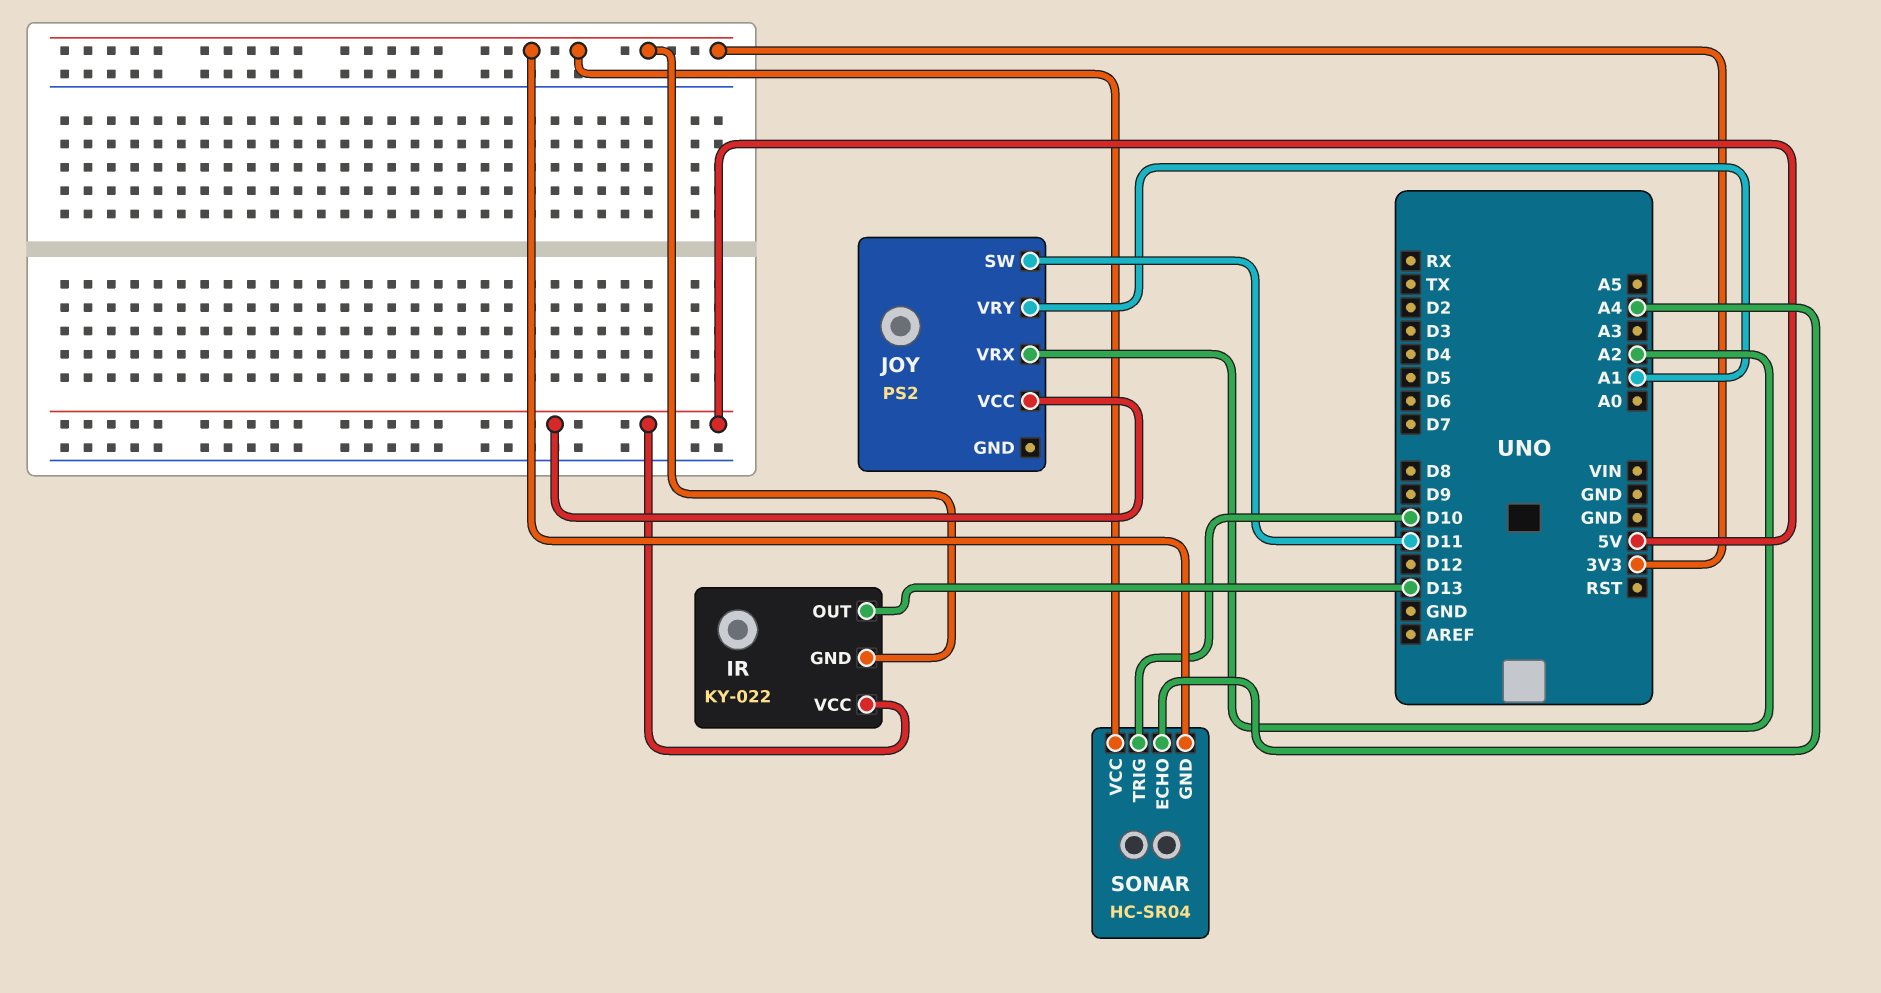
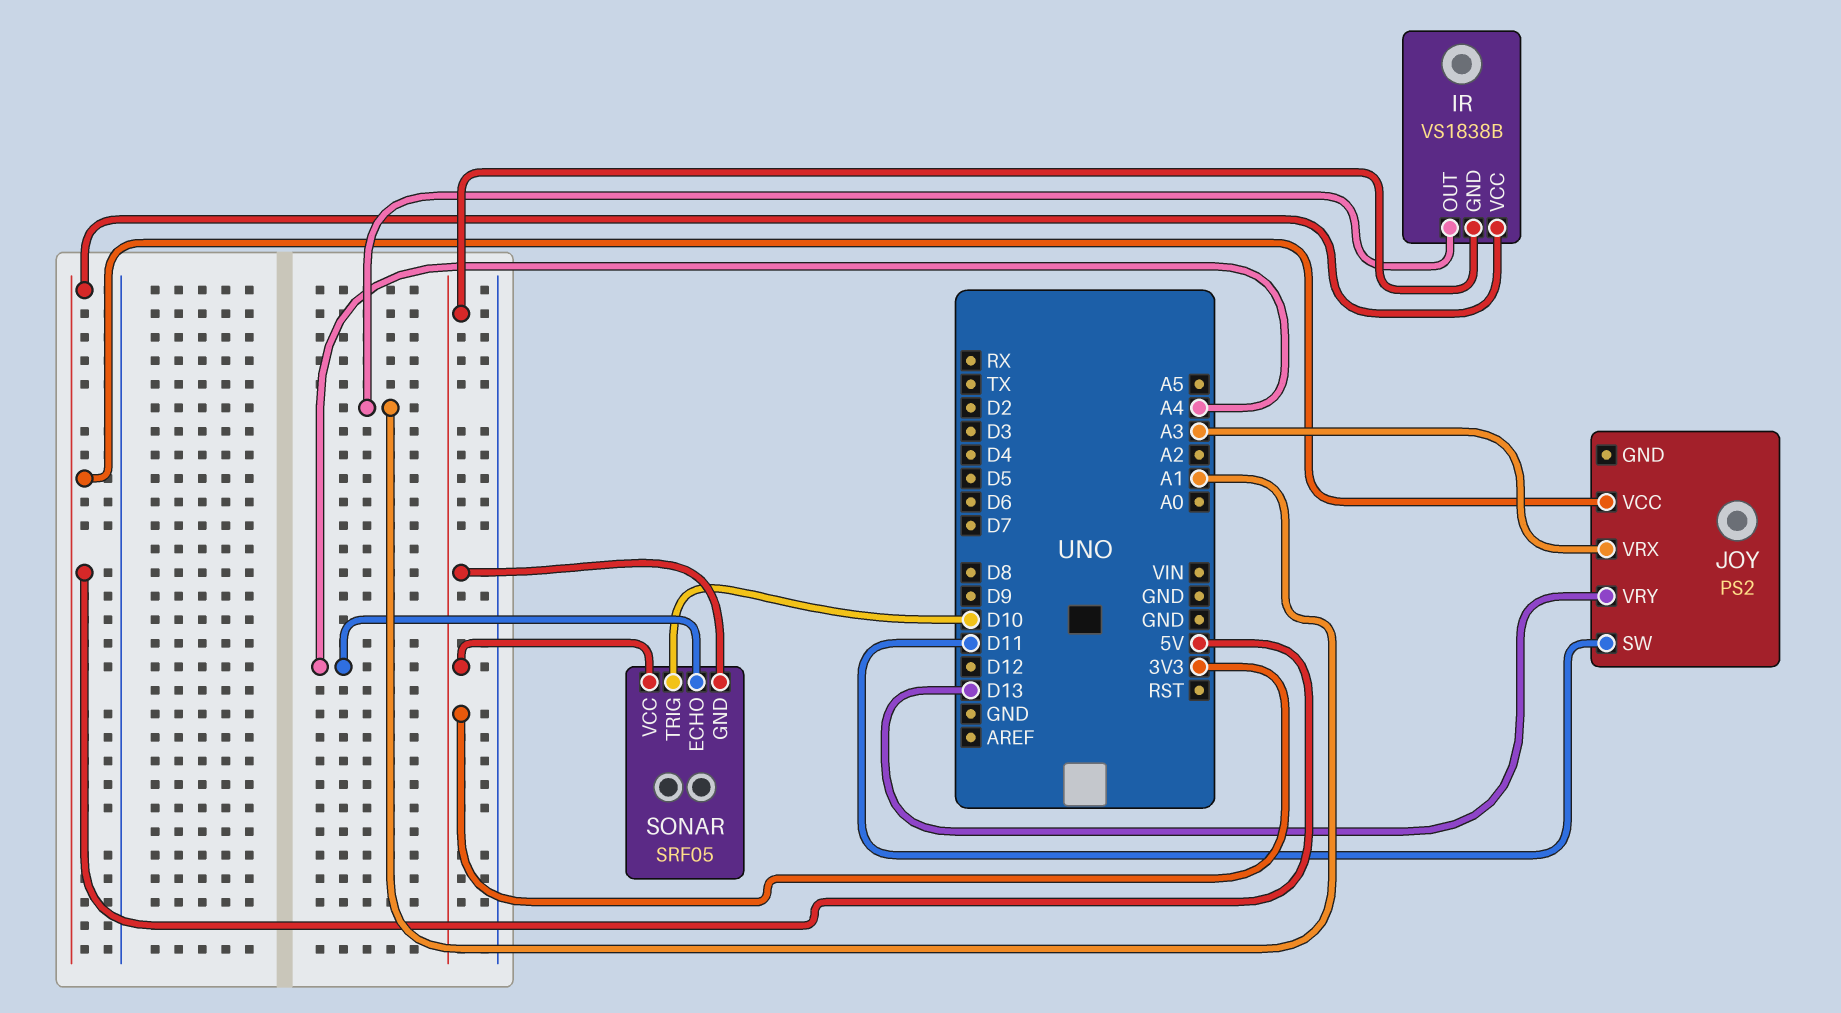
IR: KY-022 -> VS1838B
IR pin OUT: D13 -> A1
JOY pin VRX: A2 -> A3
JOY pin VRY: A1 -> D13
SONAR: HC-SR04 -> SRF05

